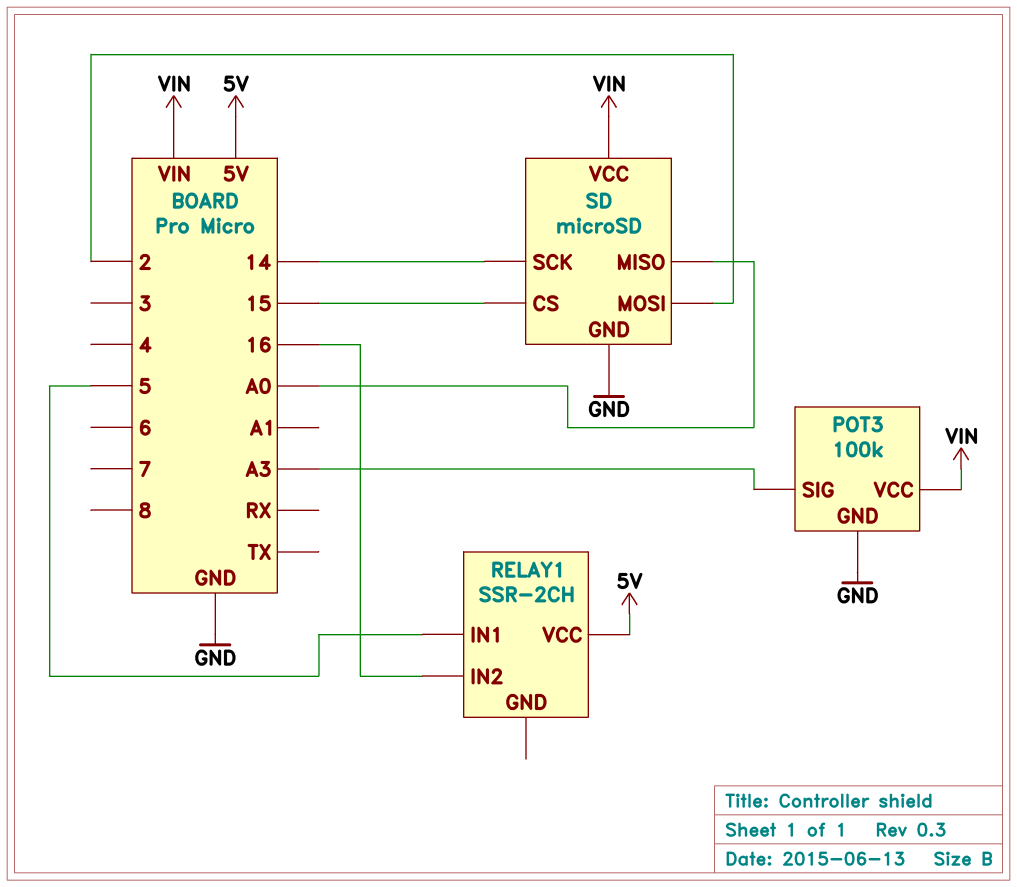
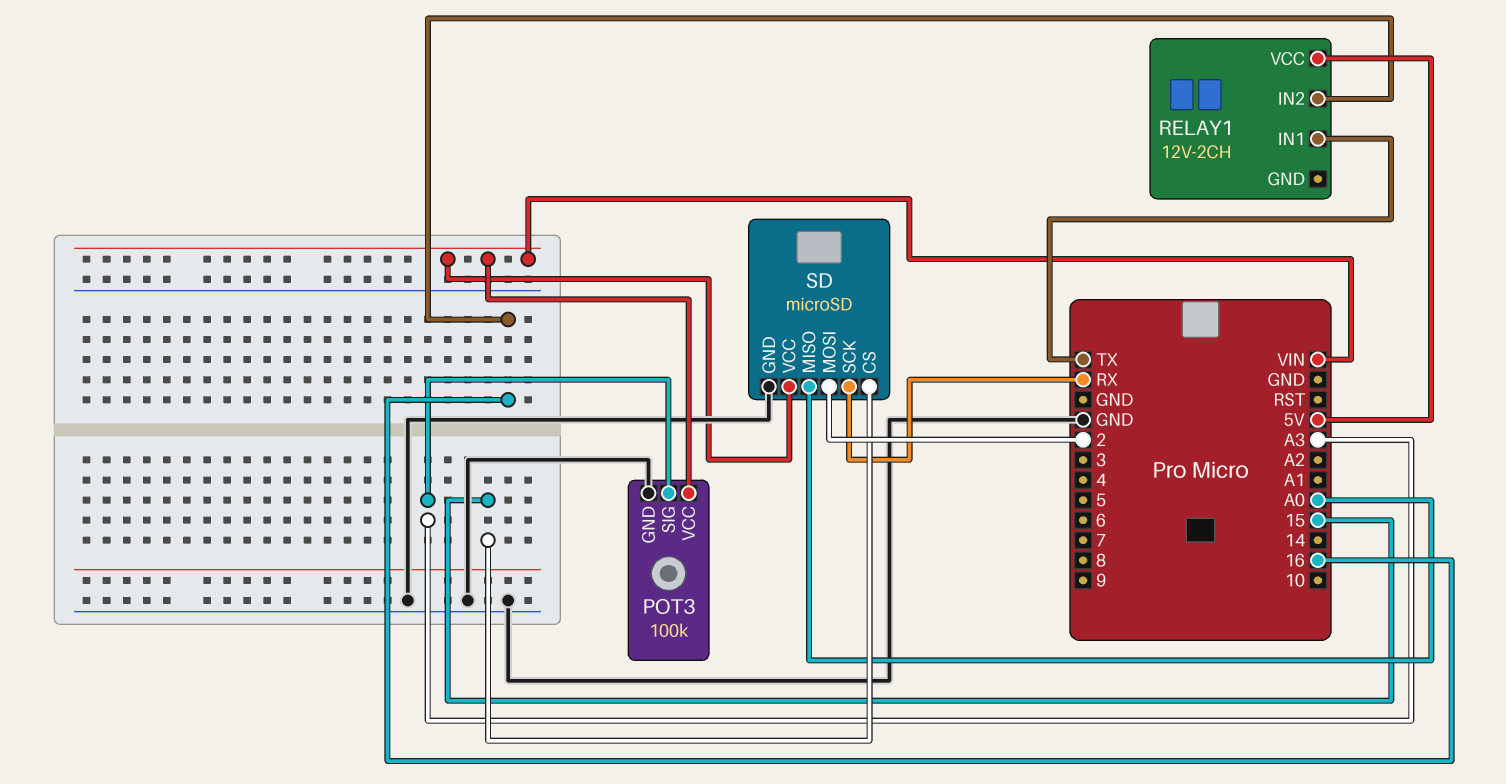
RELAY1: SSR-2CH -> 12V-2CH
RELAY1 pin IN1: 5 -> TX
SD pin SCK: 14 -> RX

